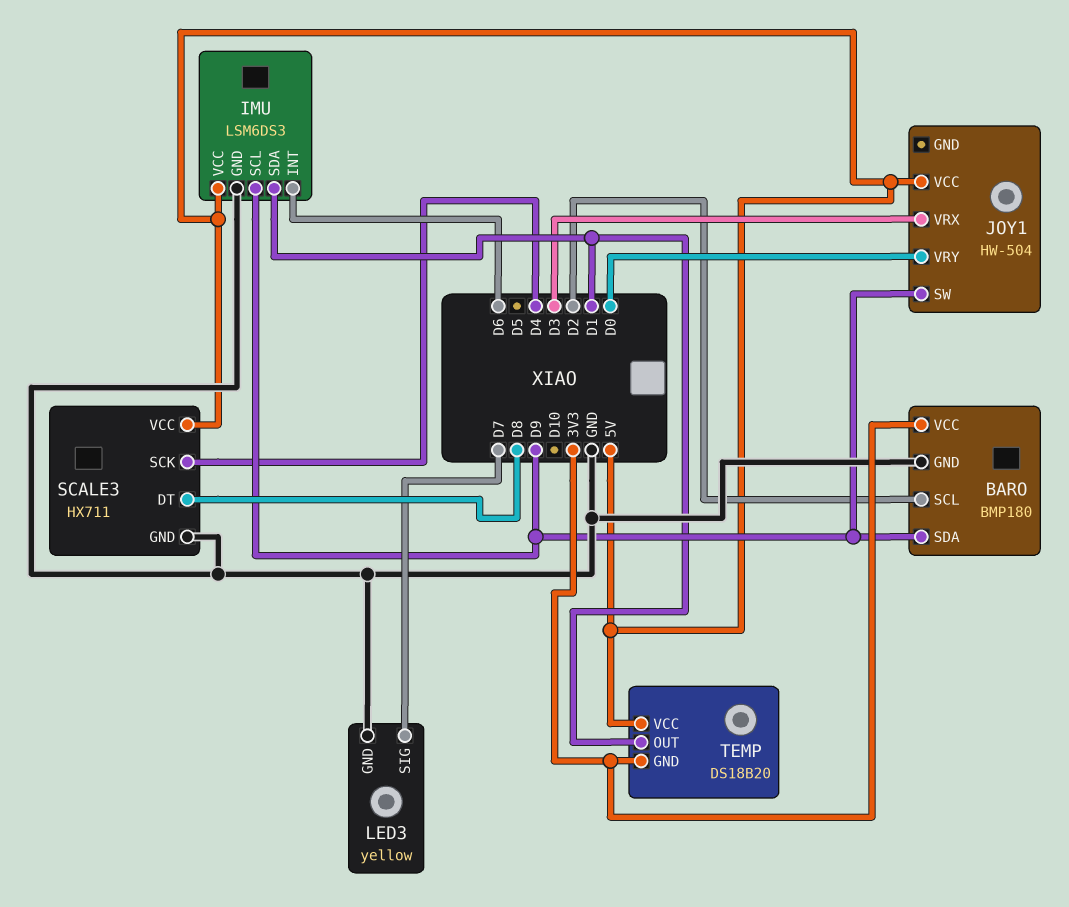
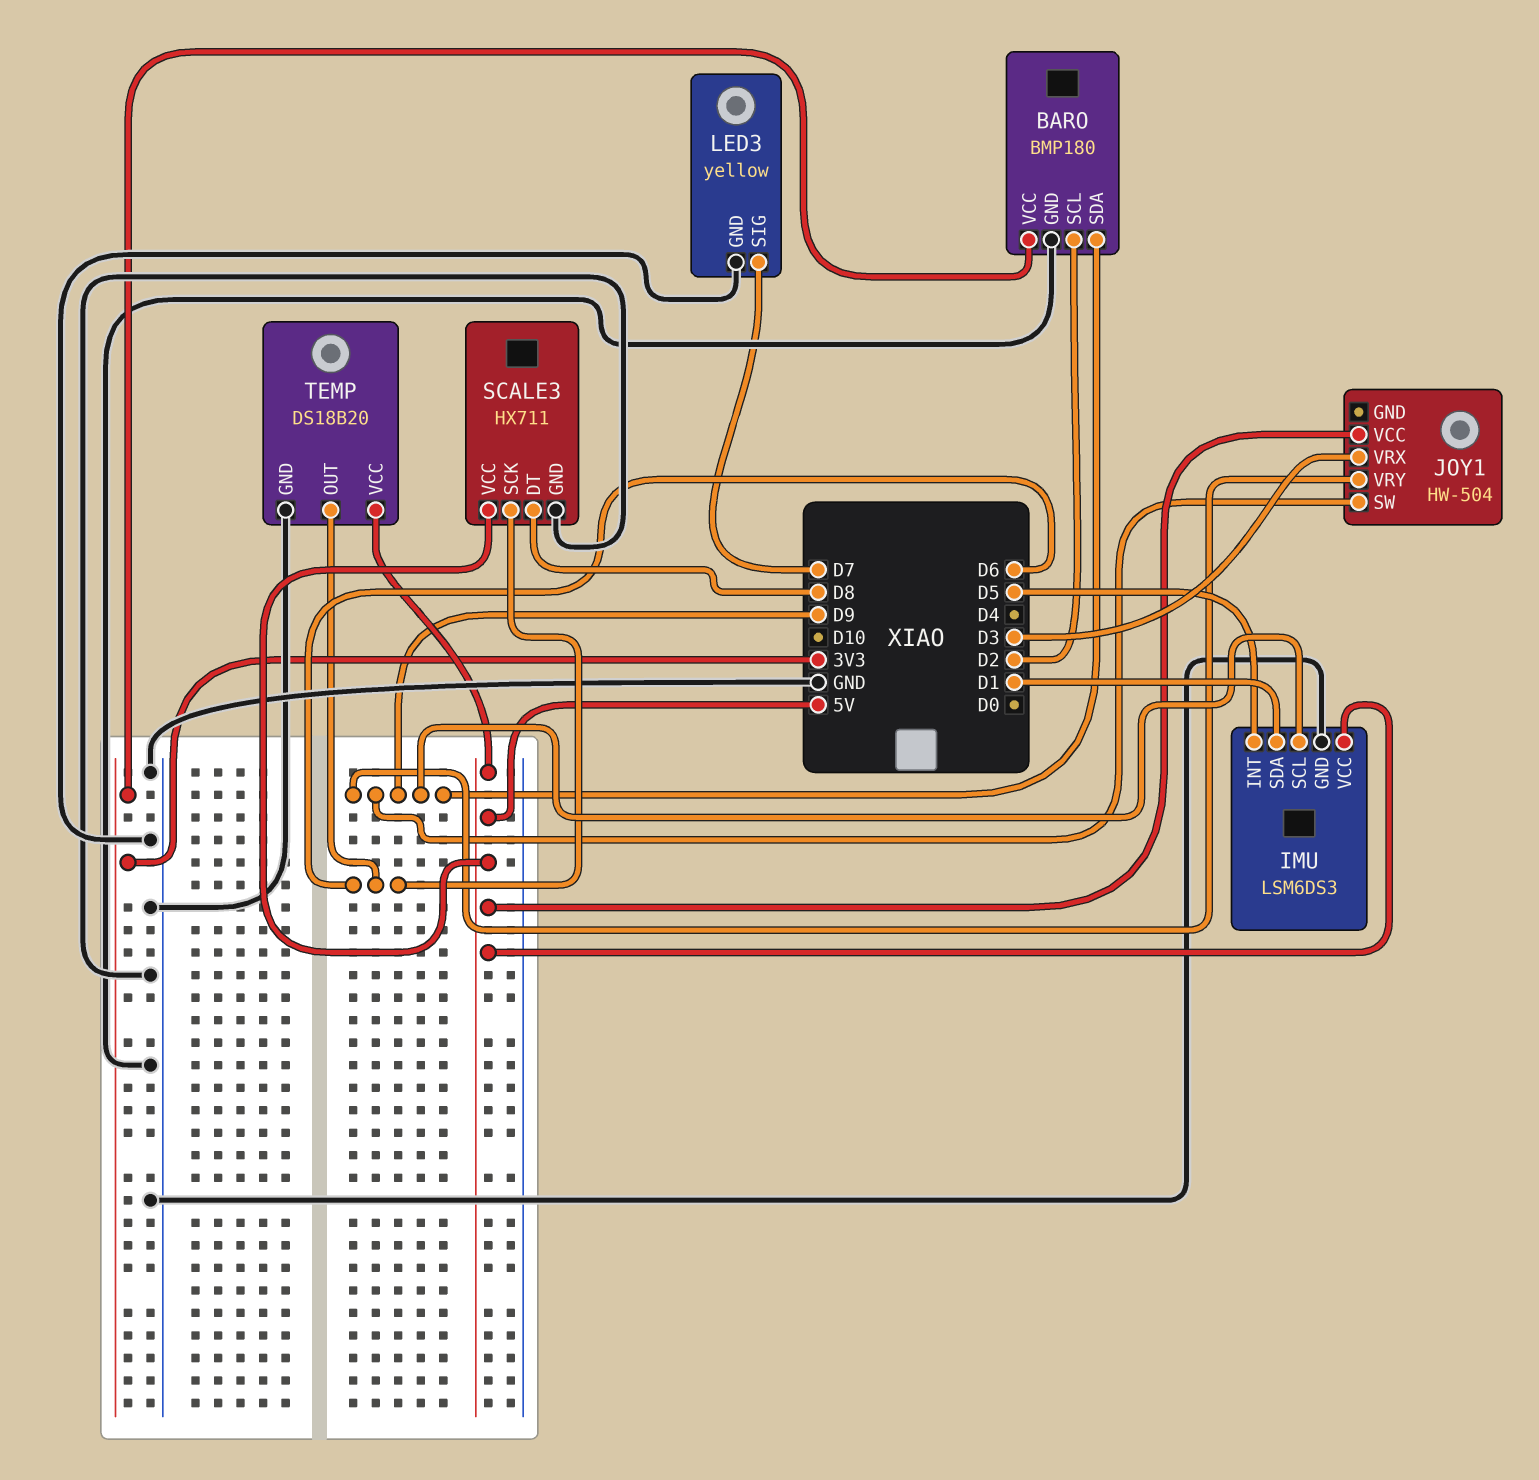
IMU pin INT: D6 -> D5
JOY1 pin VRY: D0 -> D9
SCALE3 pin SCK: D4 -> D6
TEMP pin GND: 3V3 -> GND
TEMP pin OUT: D1 -> D6

